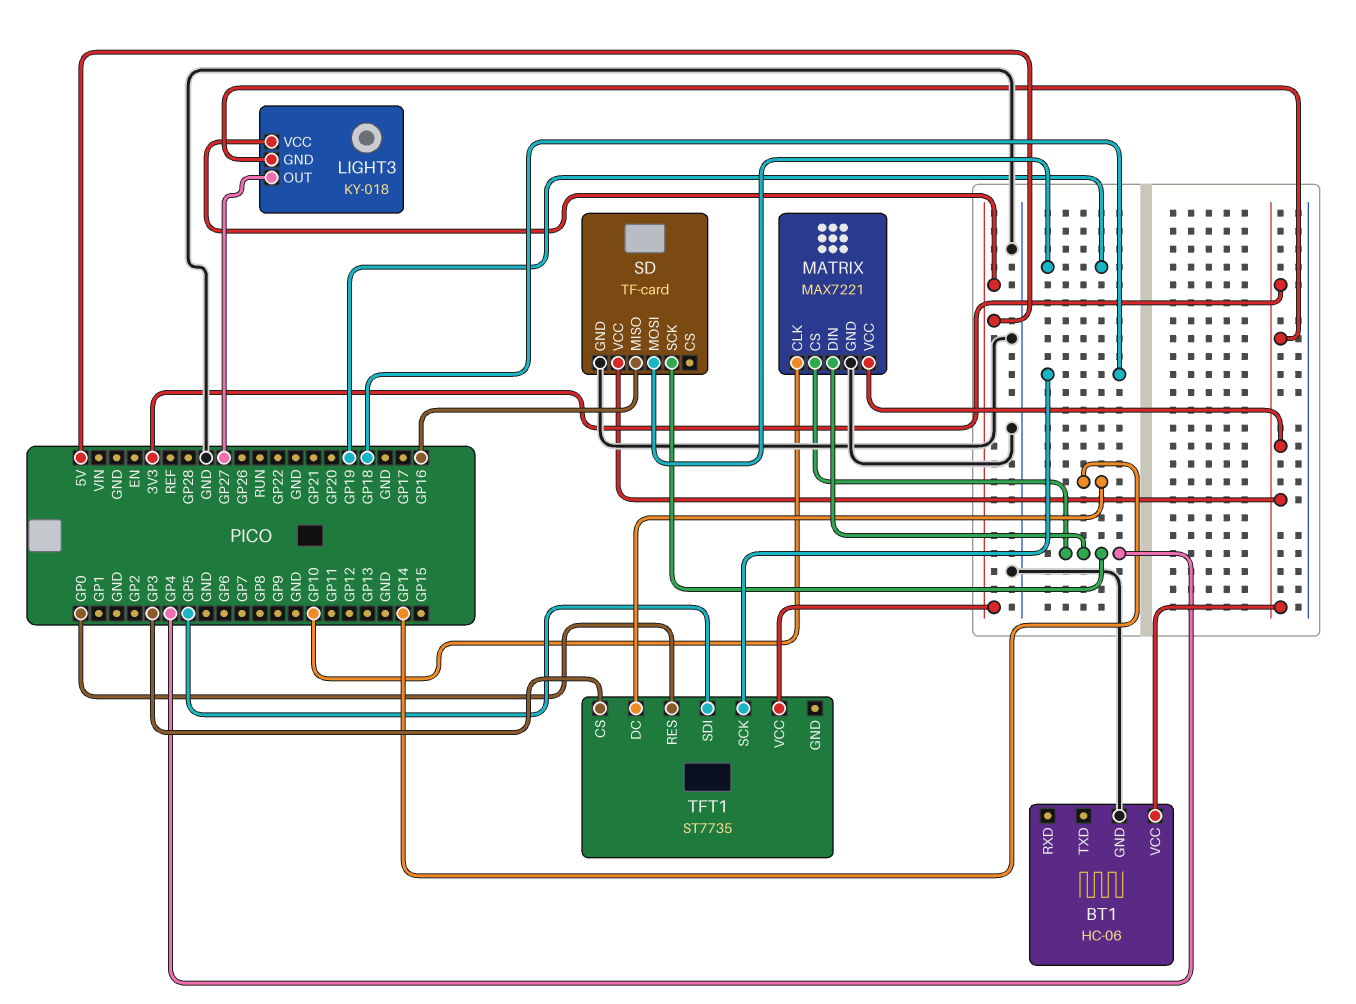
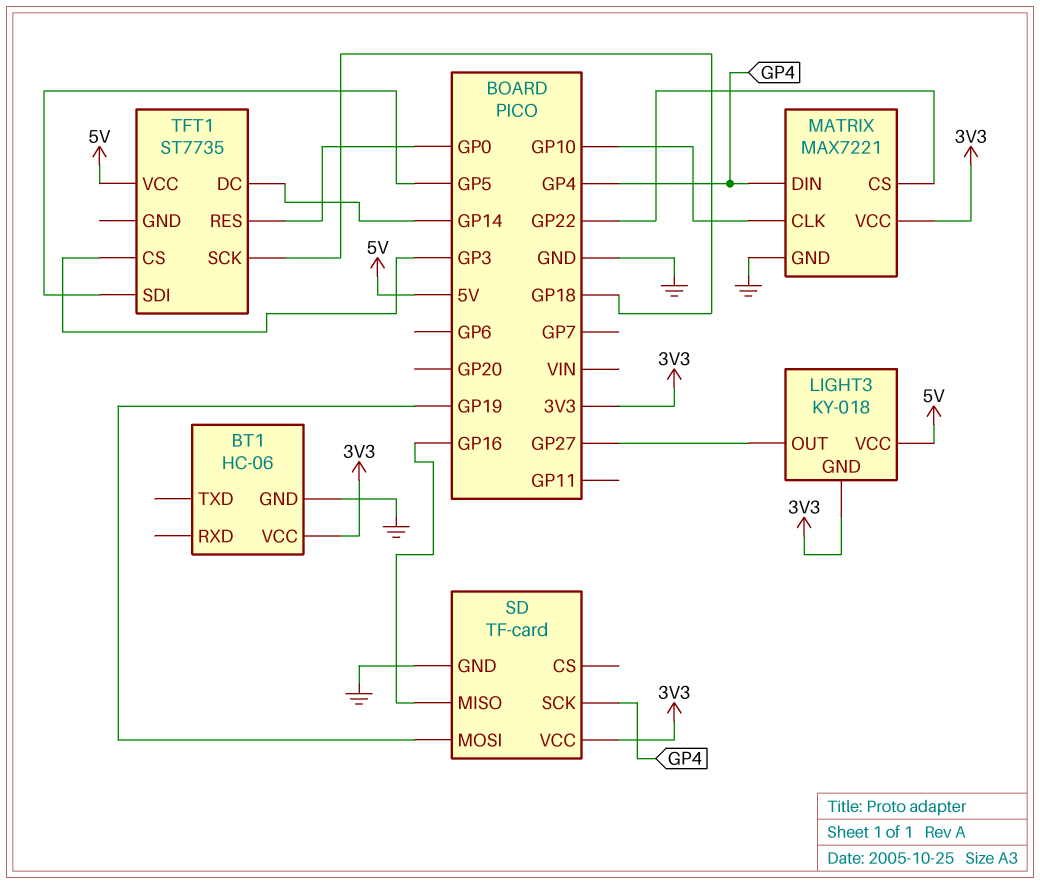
MATRIX pin CS: GP4 -> GP22

